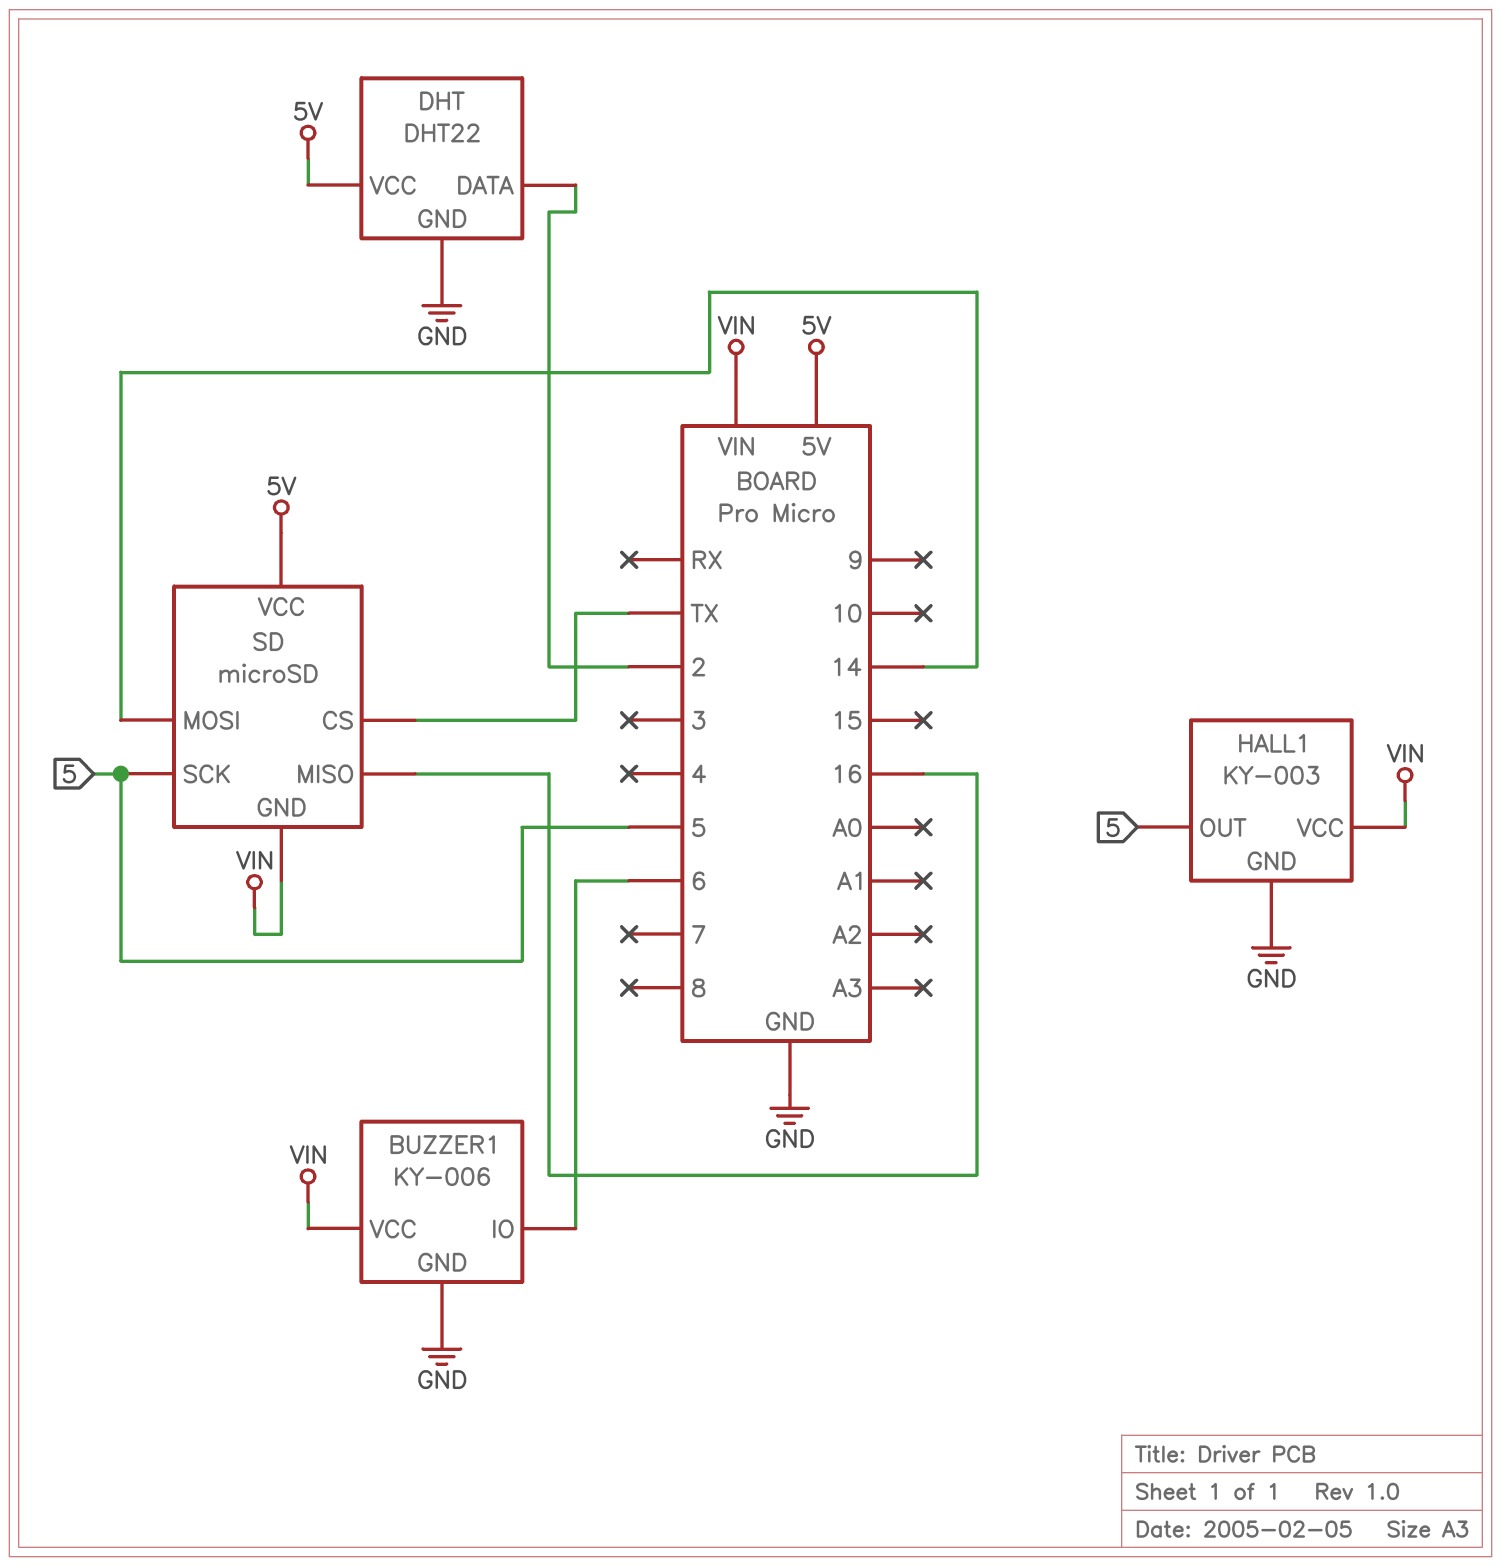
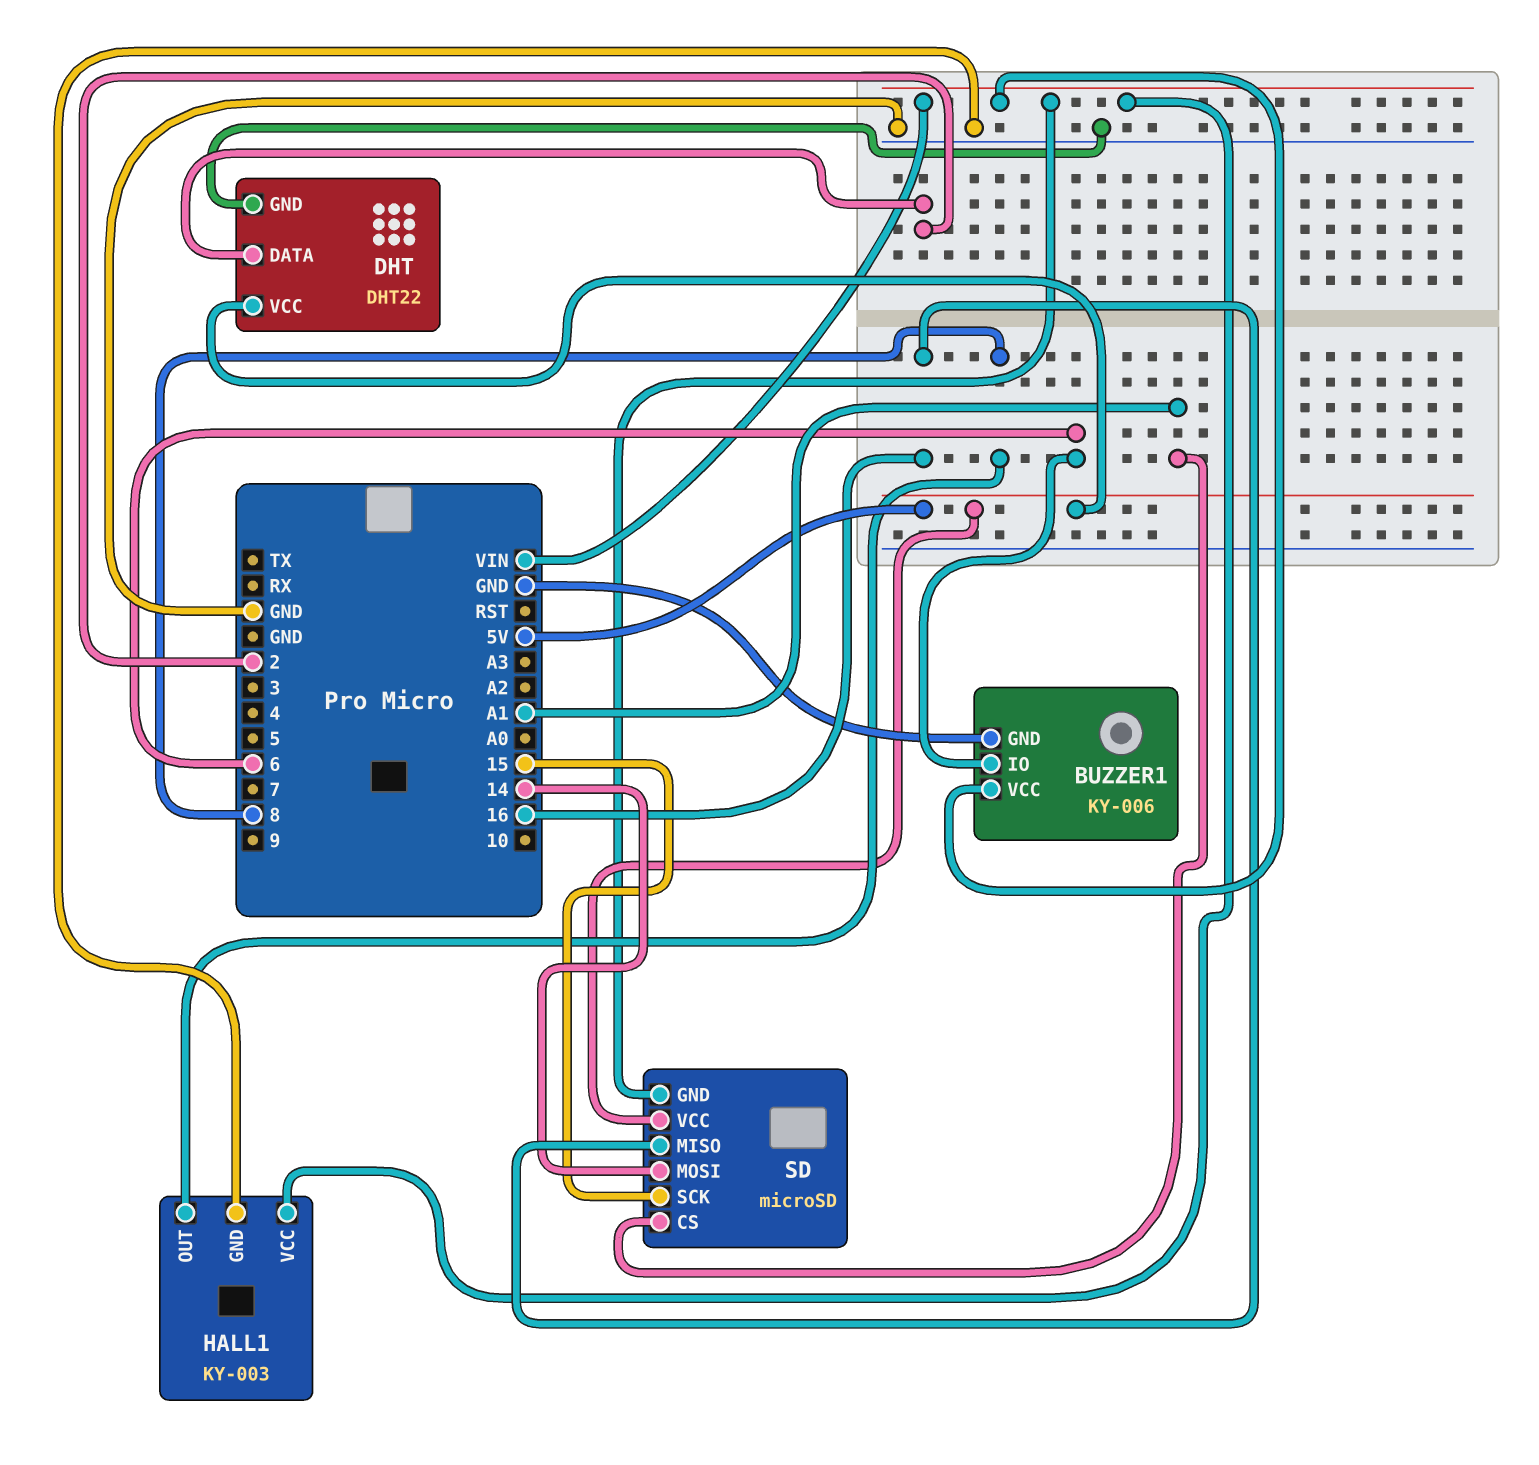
HALL1 pin OUT: 5 -> 8
SD pin CS: TX -> A1
SD pin SCK: 5 -> 15

